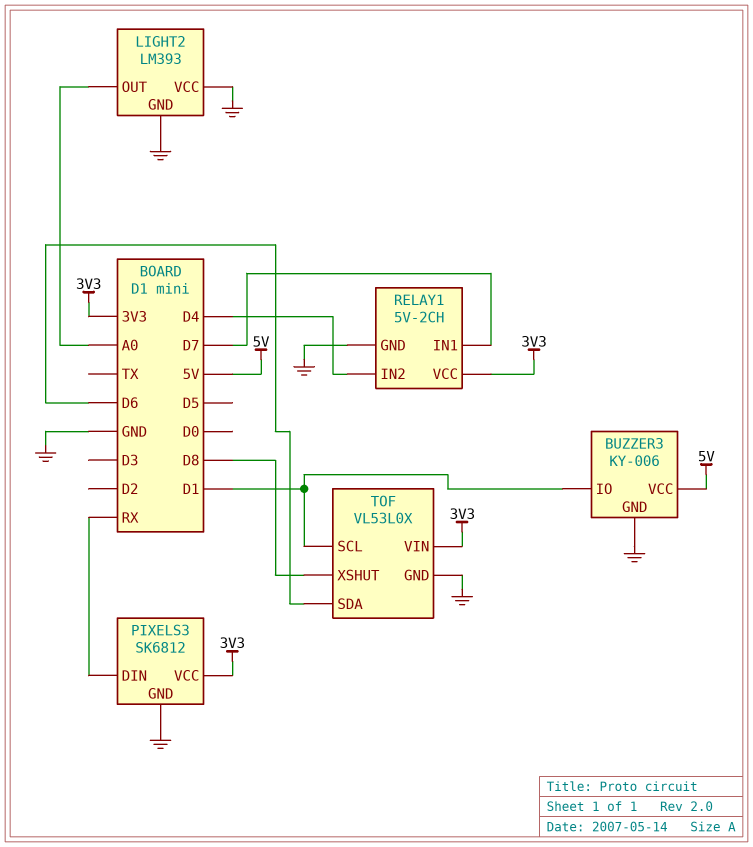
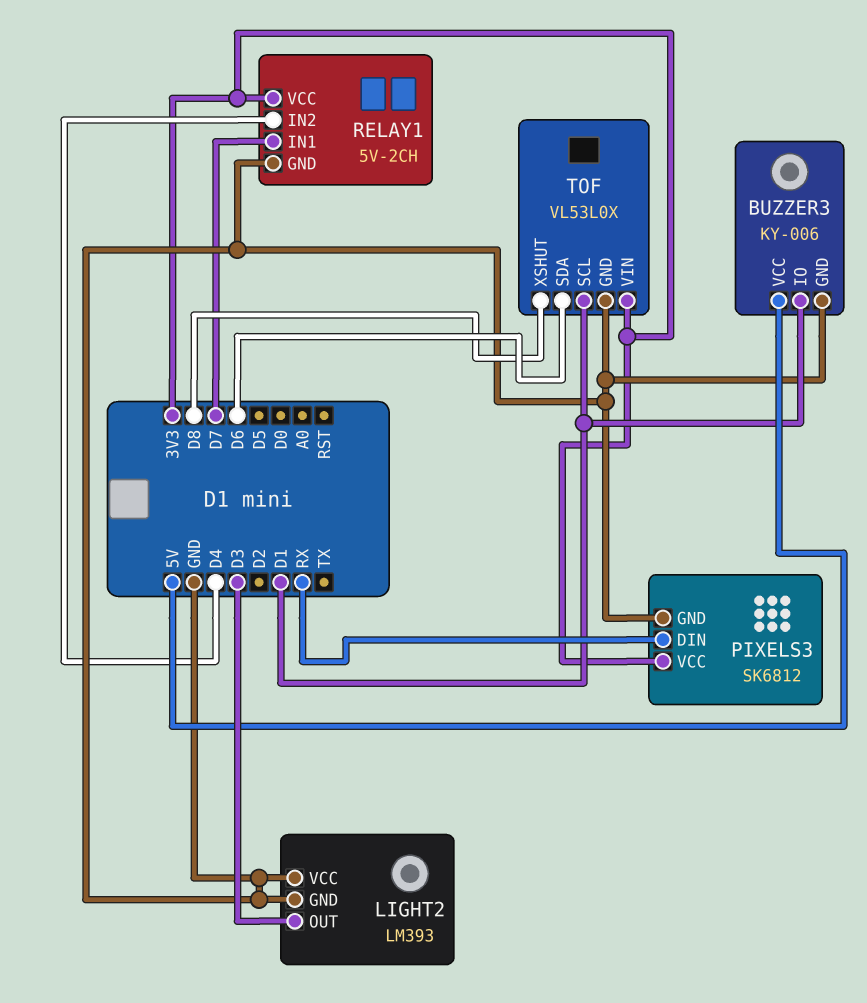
LIGHT2 pin OUT: A0 -> D3

